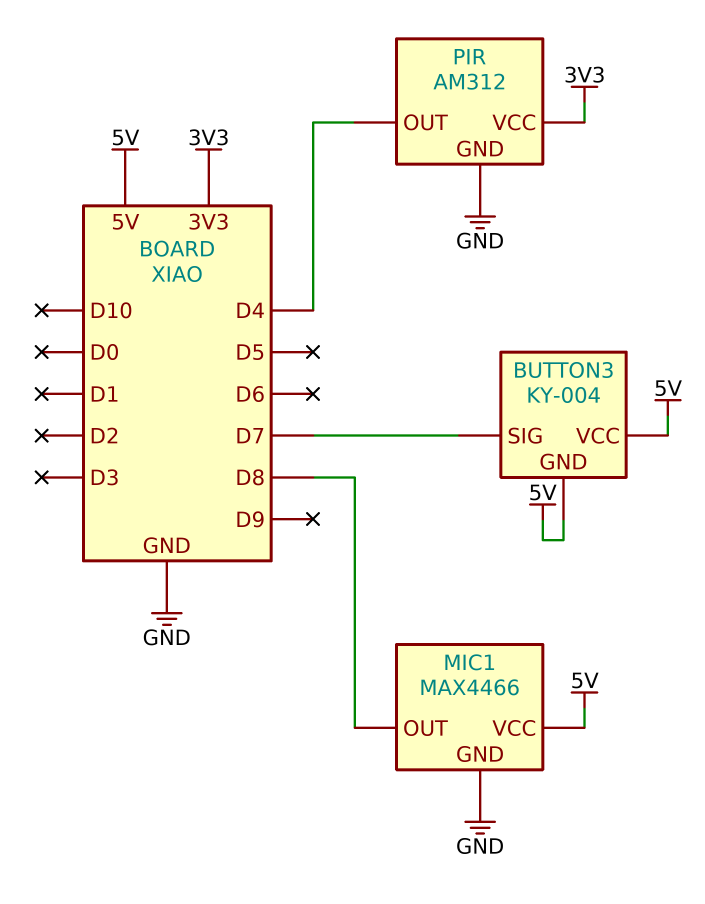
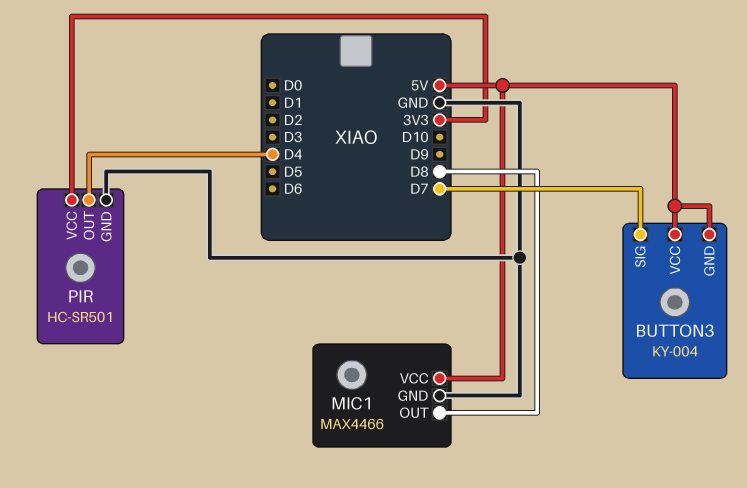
PIR: AM312 -> HC-SR501

